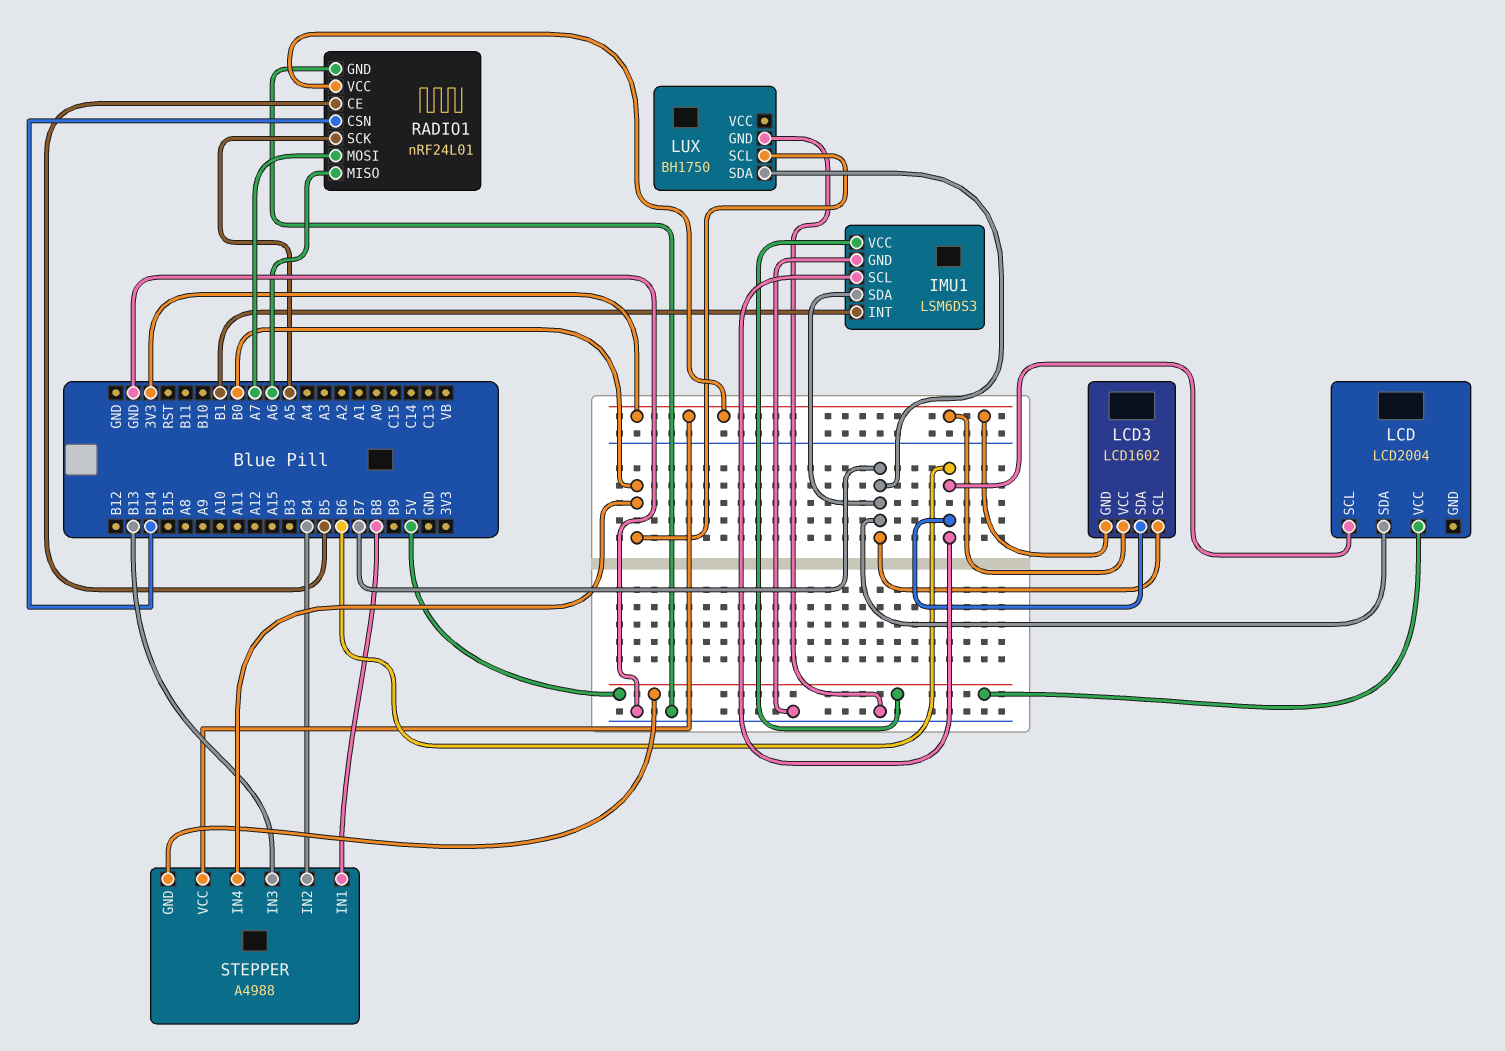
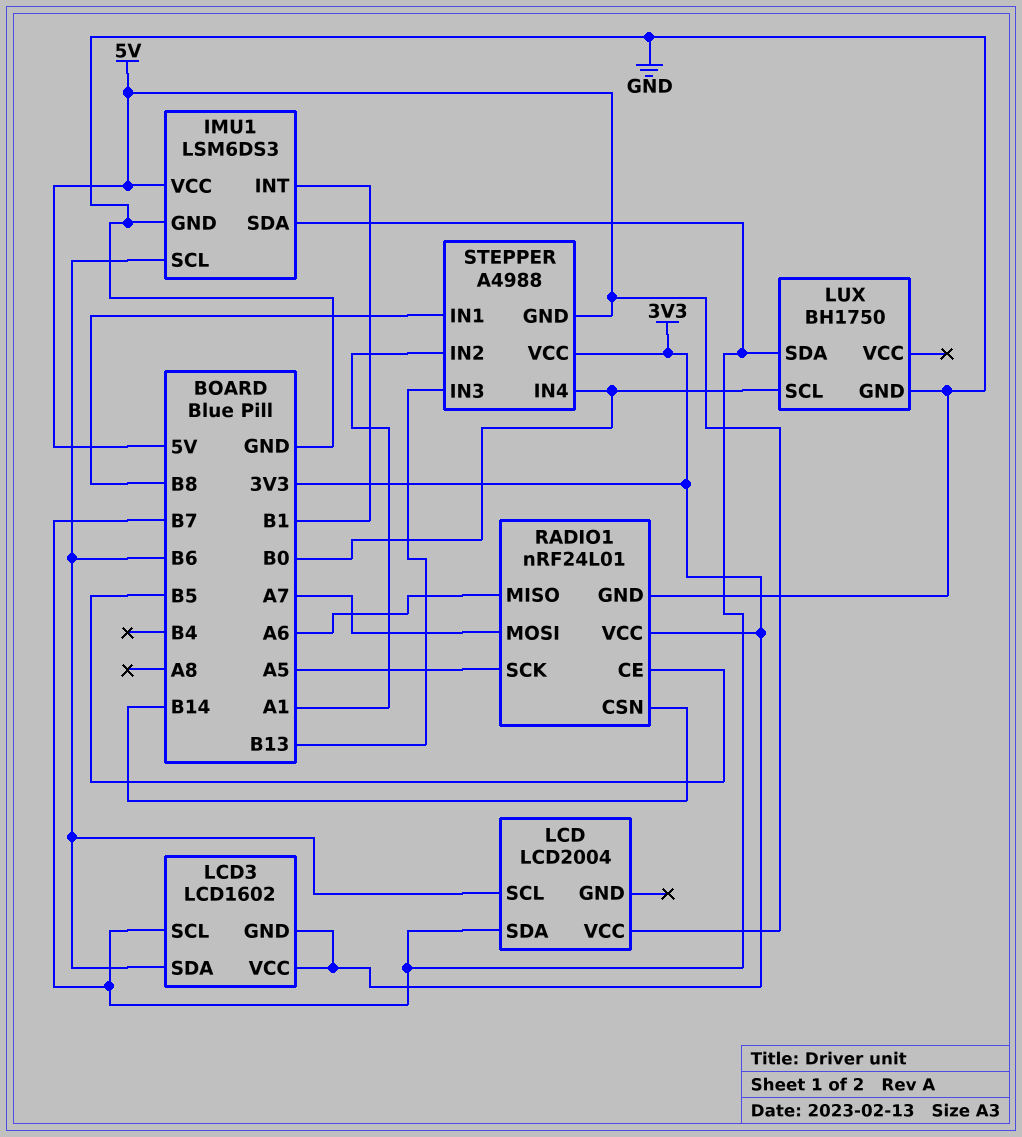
STEPPER pin IN2: B4 -> A1

